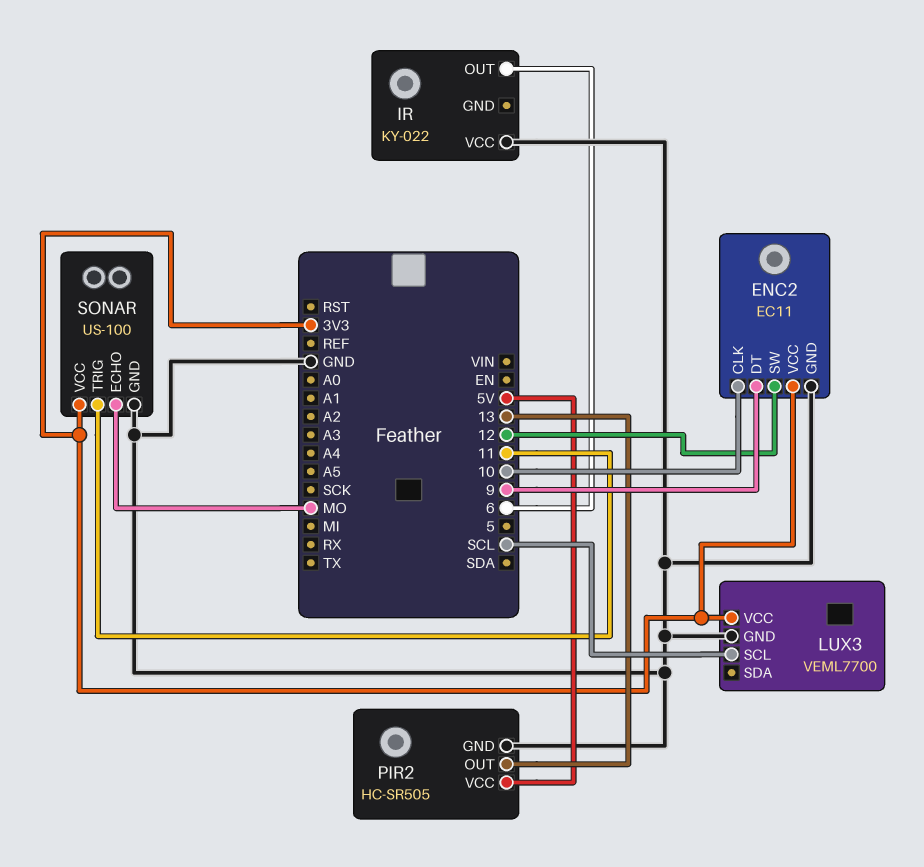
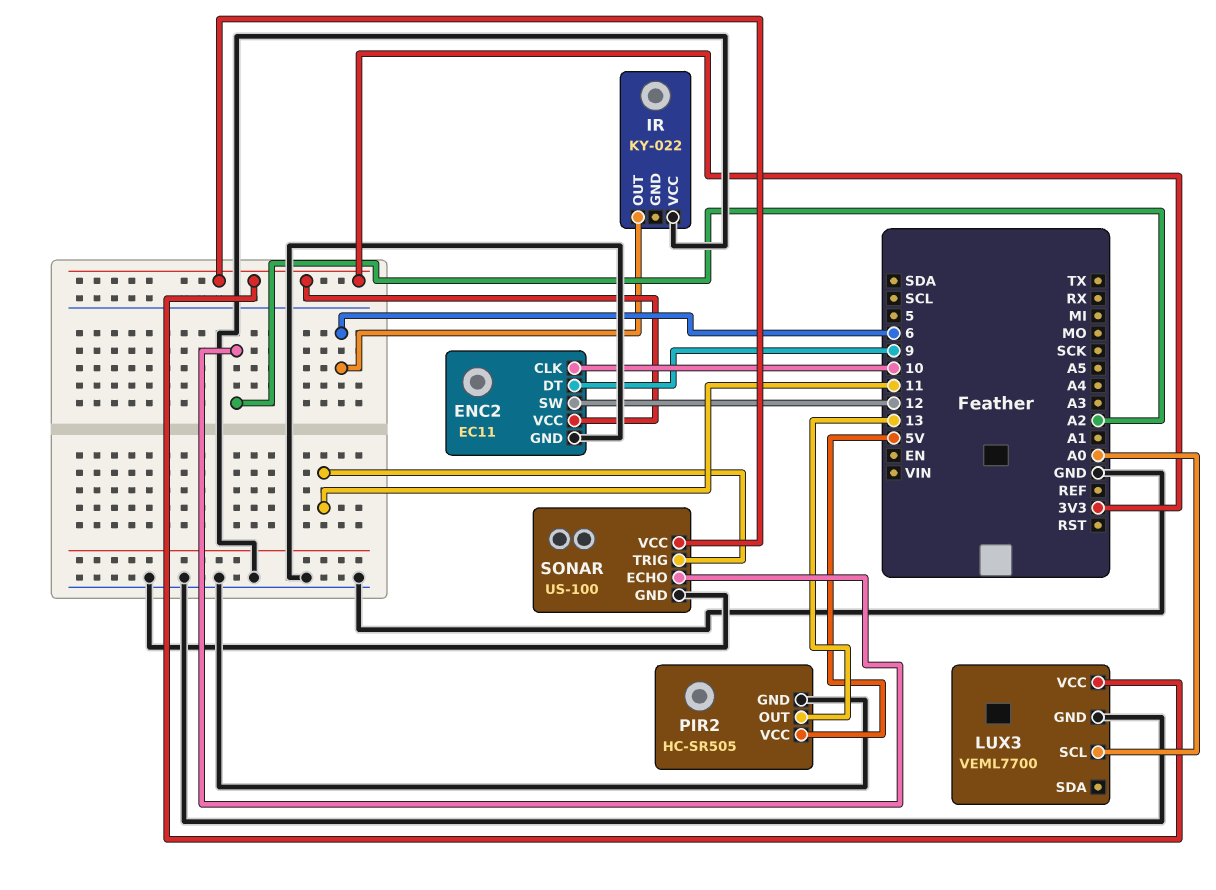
LUX3 pin SCL: SCL -> A0
SONAR pin ECHO: MO -> A2

